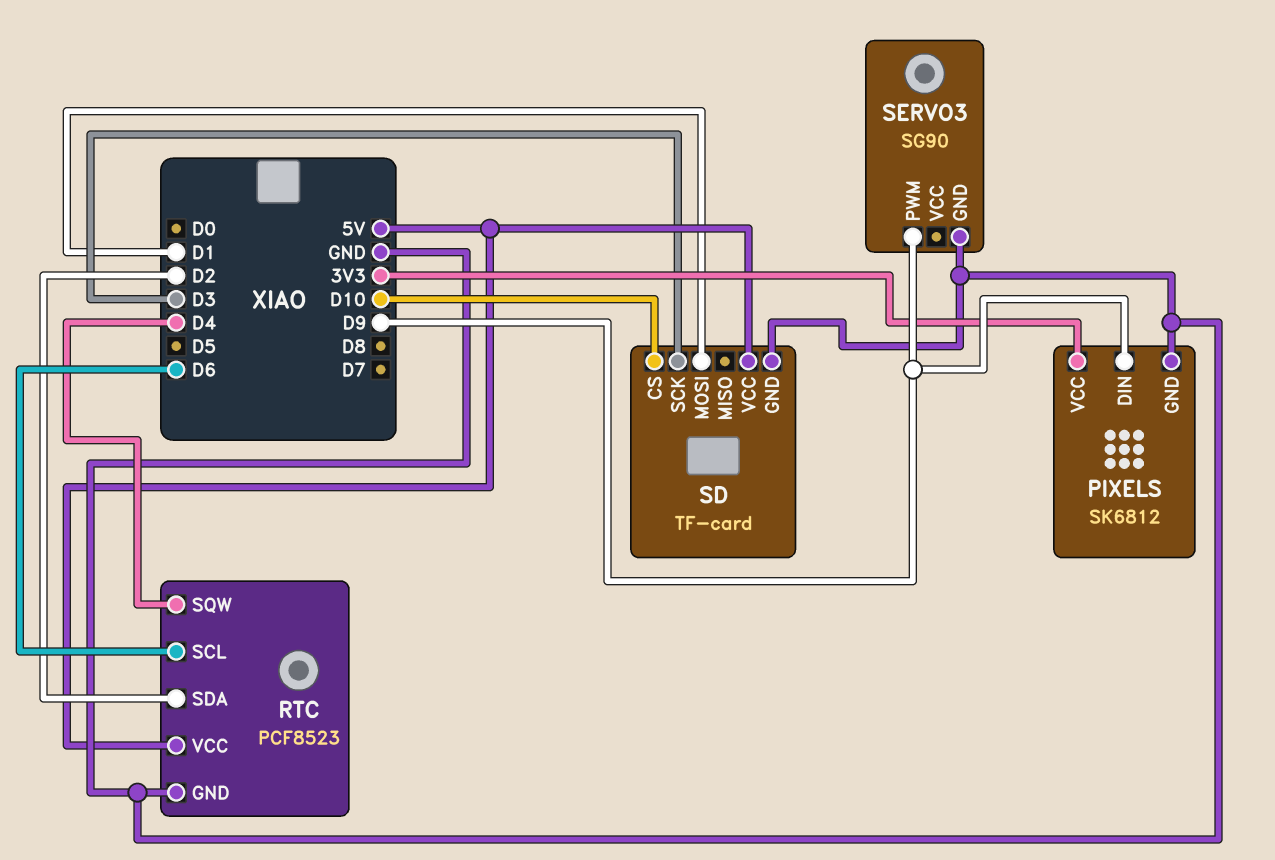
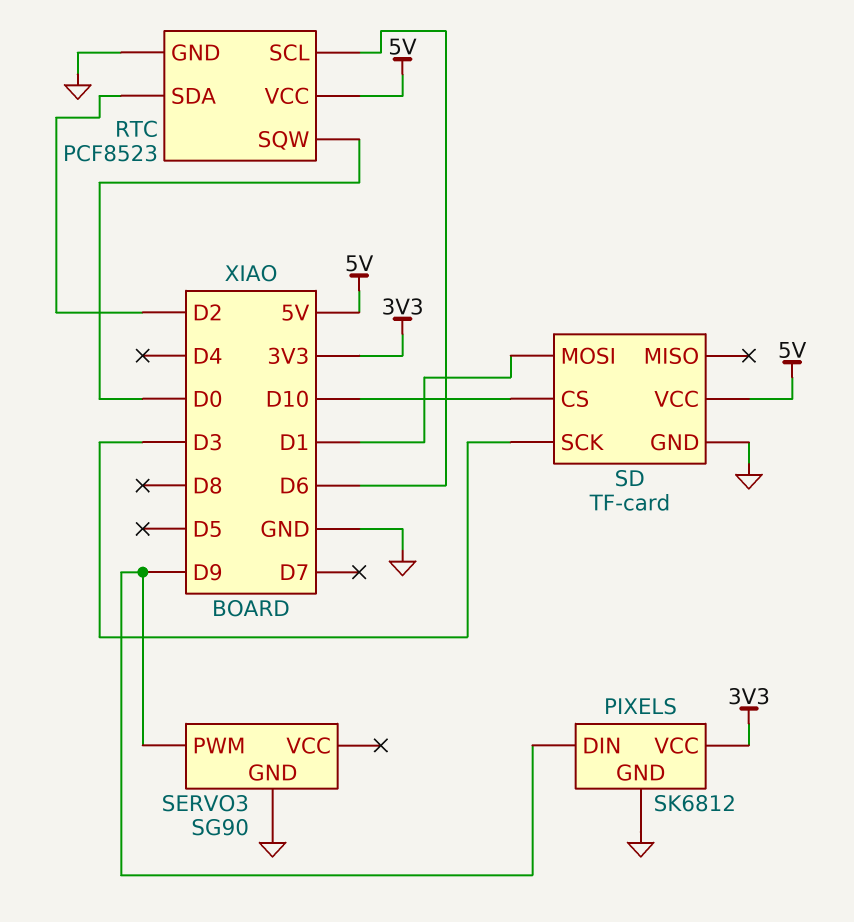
RTC pin SQW: D4 -> D0

